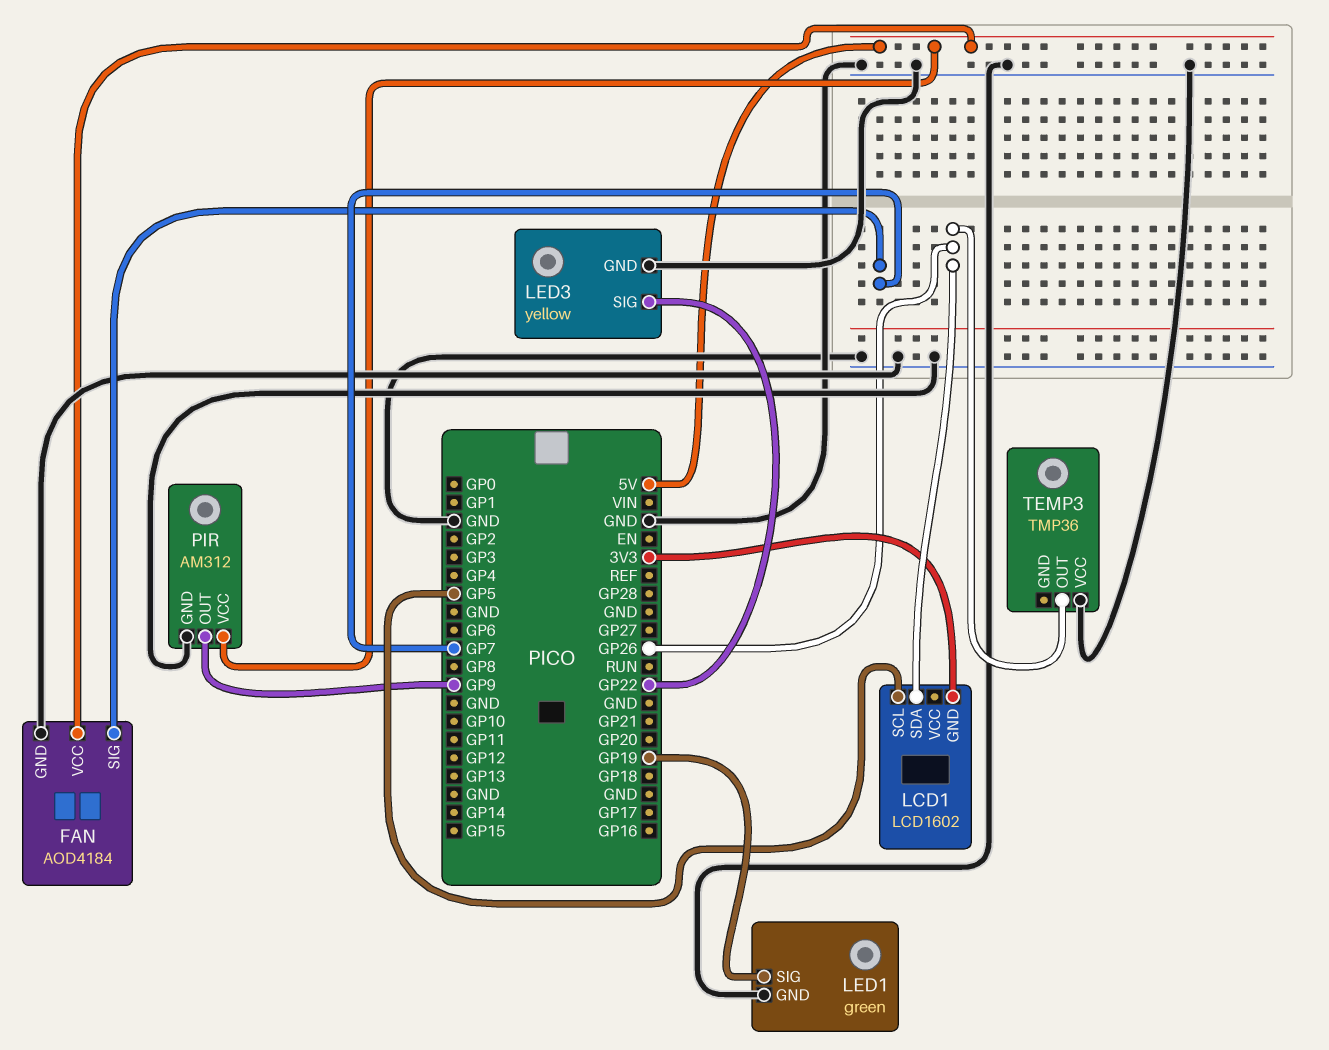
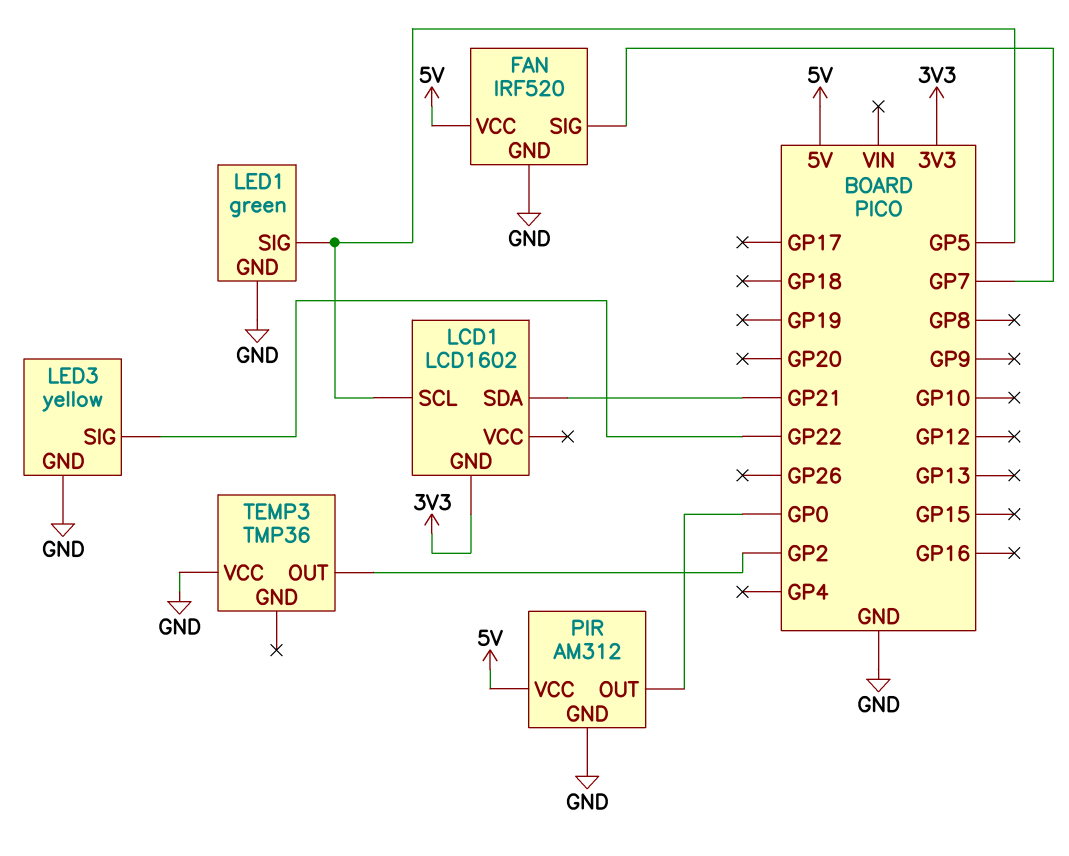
FAN: AOD4184 -> IRF520
LCD1 pin SDA: GP26 -> GP21
LED1 pin SIG: GP19 -> GP5
PIR pin OUT: GP9 -> GP0
TEMP3 pin OUT: GP26 -> GP2

